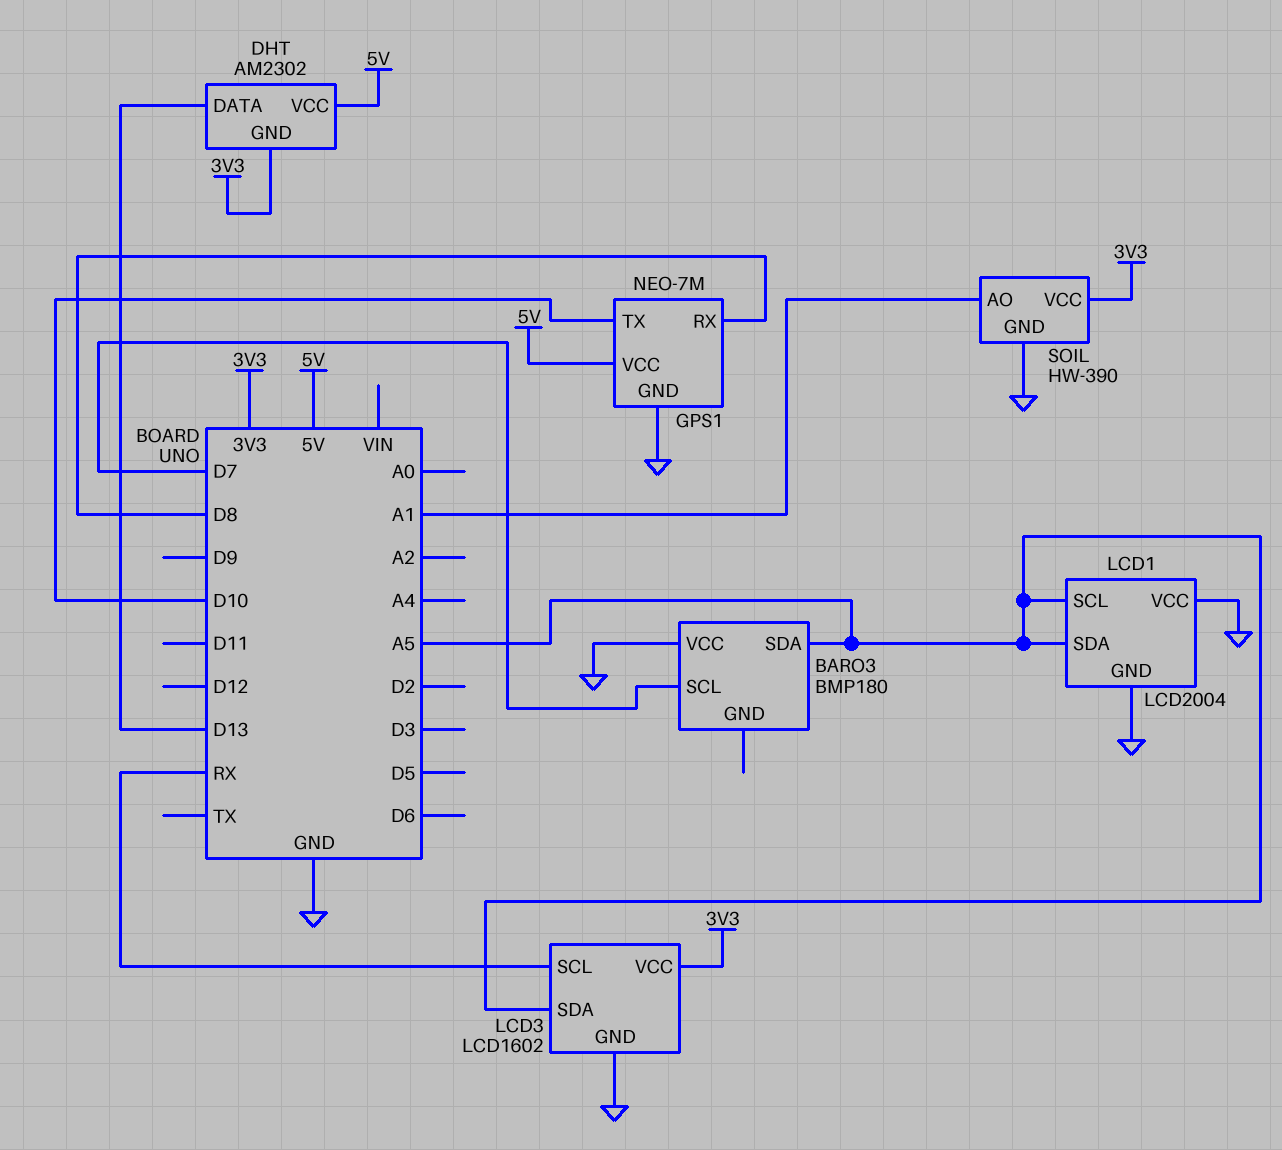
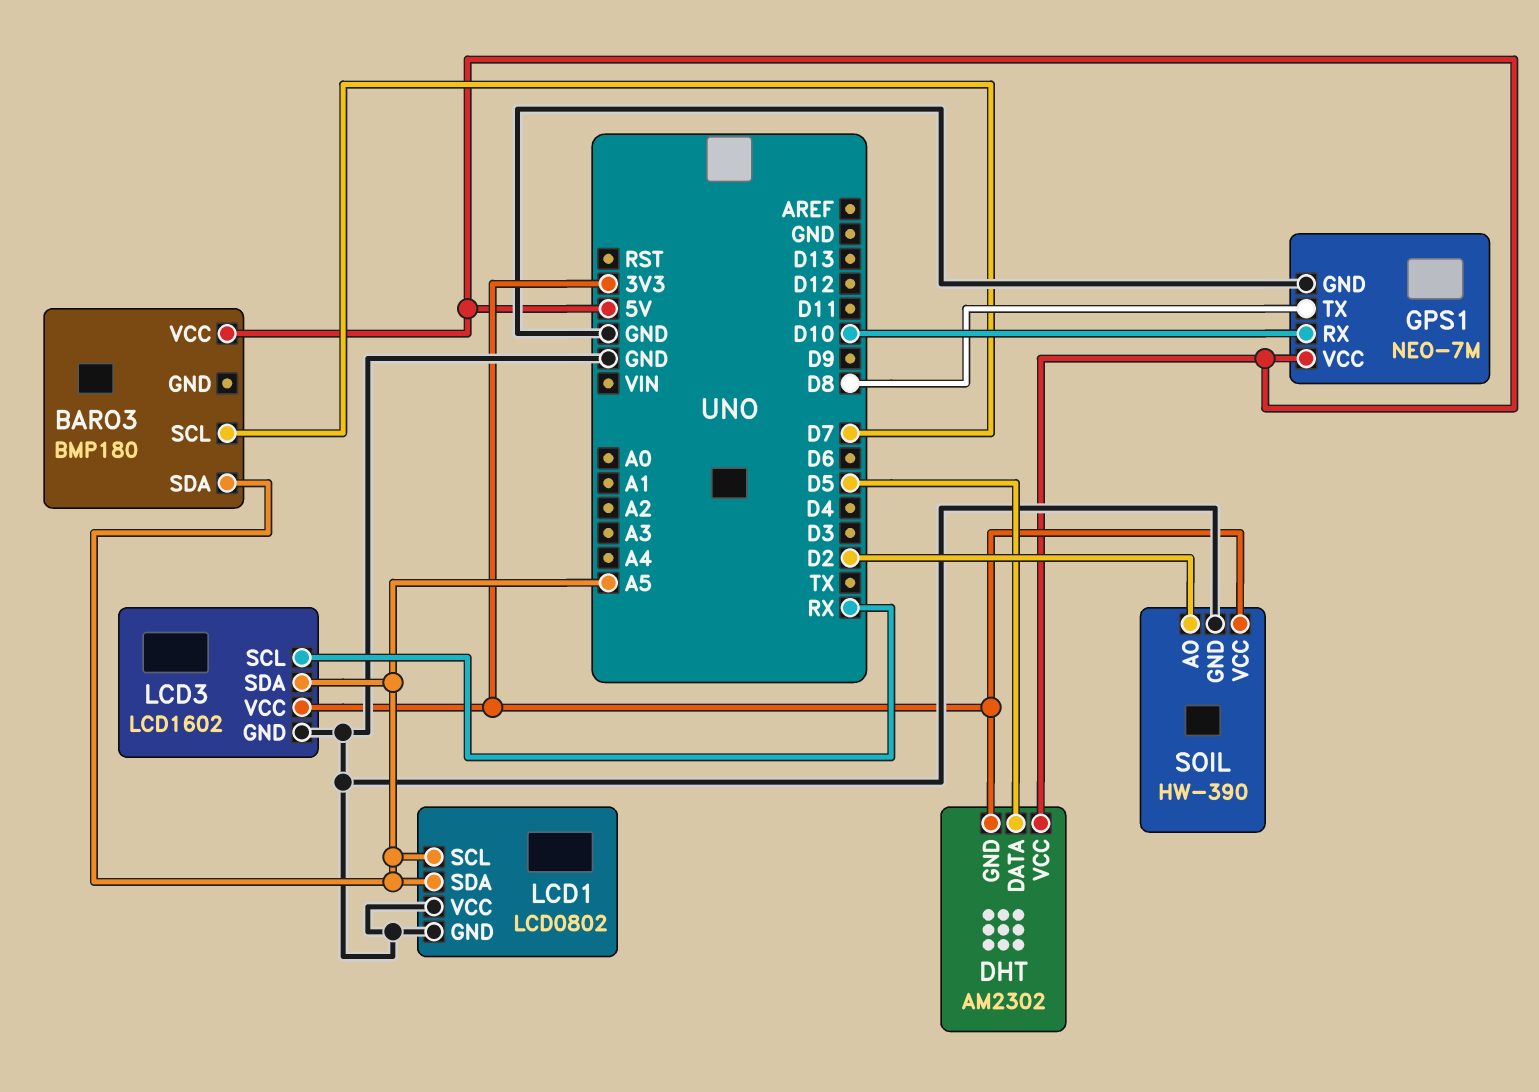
BARO3 pin VCC: GND -> 5V
DHT pin DATA: D13 -> D5
GPS1 pin RX: D8 -> D10
GPS1 pin TX: D10 -> D8
LCD1: LCD2004 -> LCD0802
SOIL pin AO: A1 -> D2

